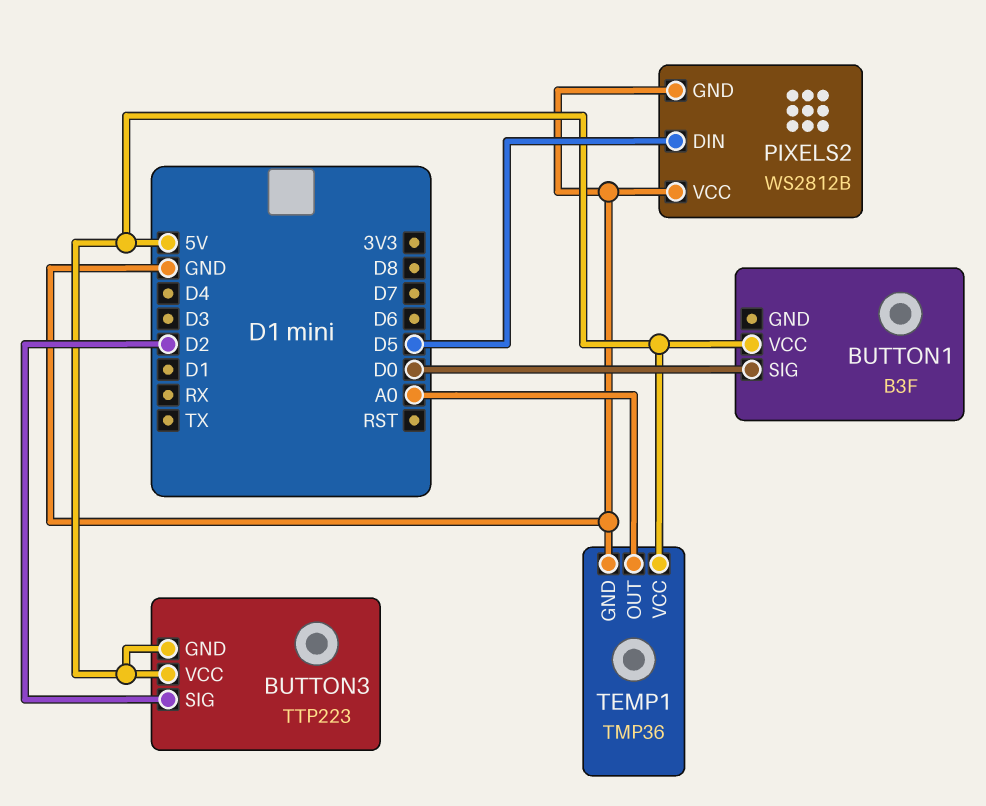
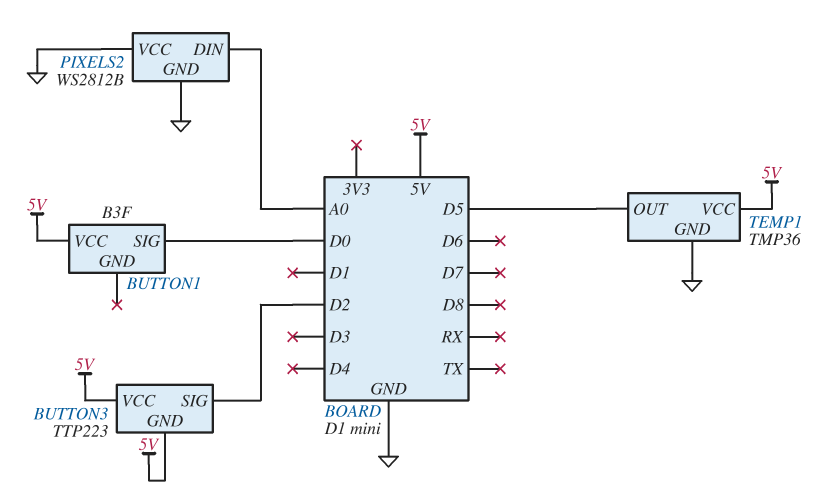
PIXELS2 pin DIN: D5 -> A0
TEMP1 pin OUT: A0 -> D5

